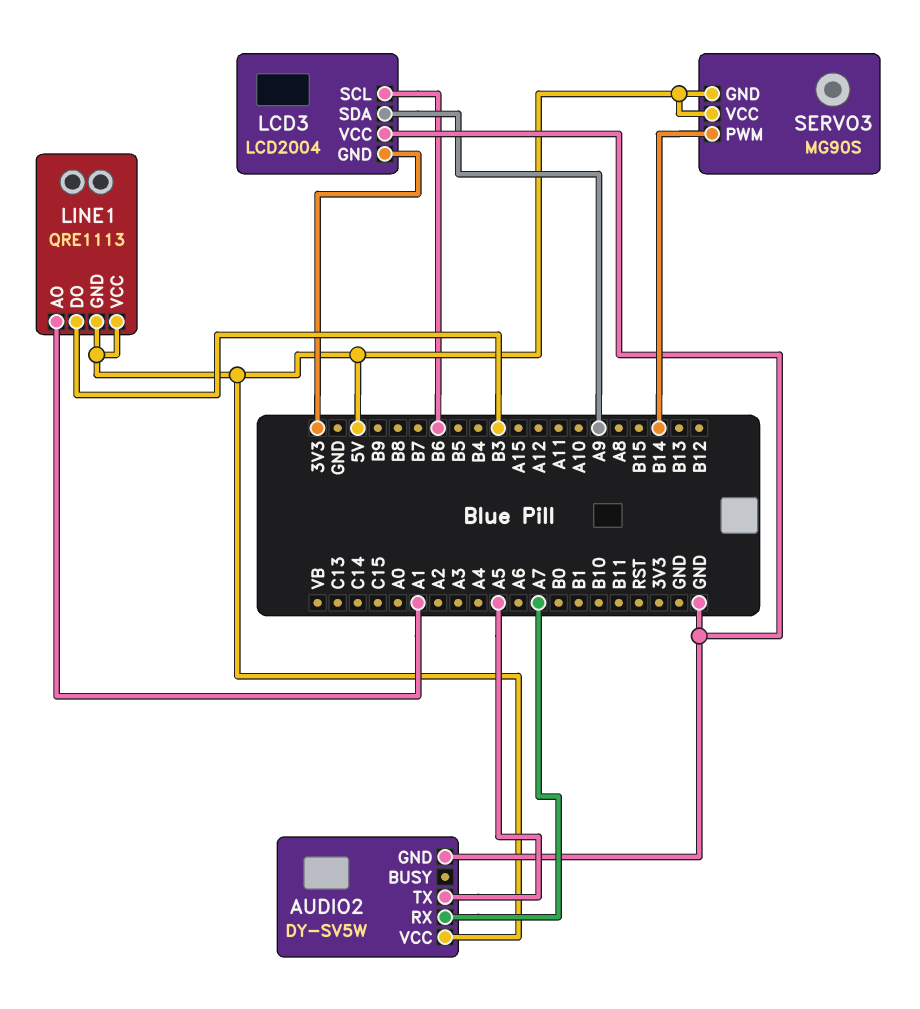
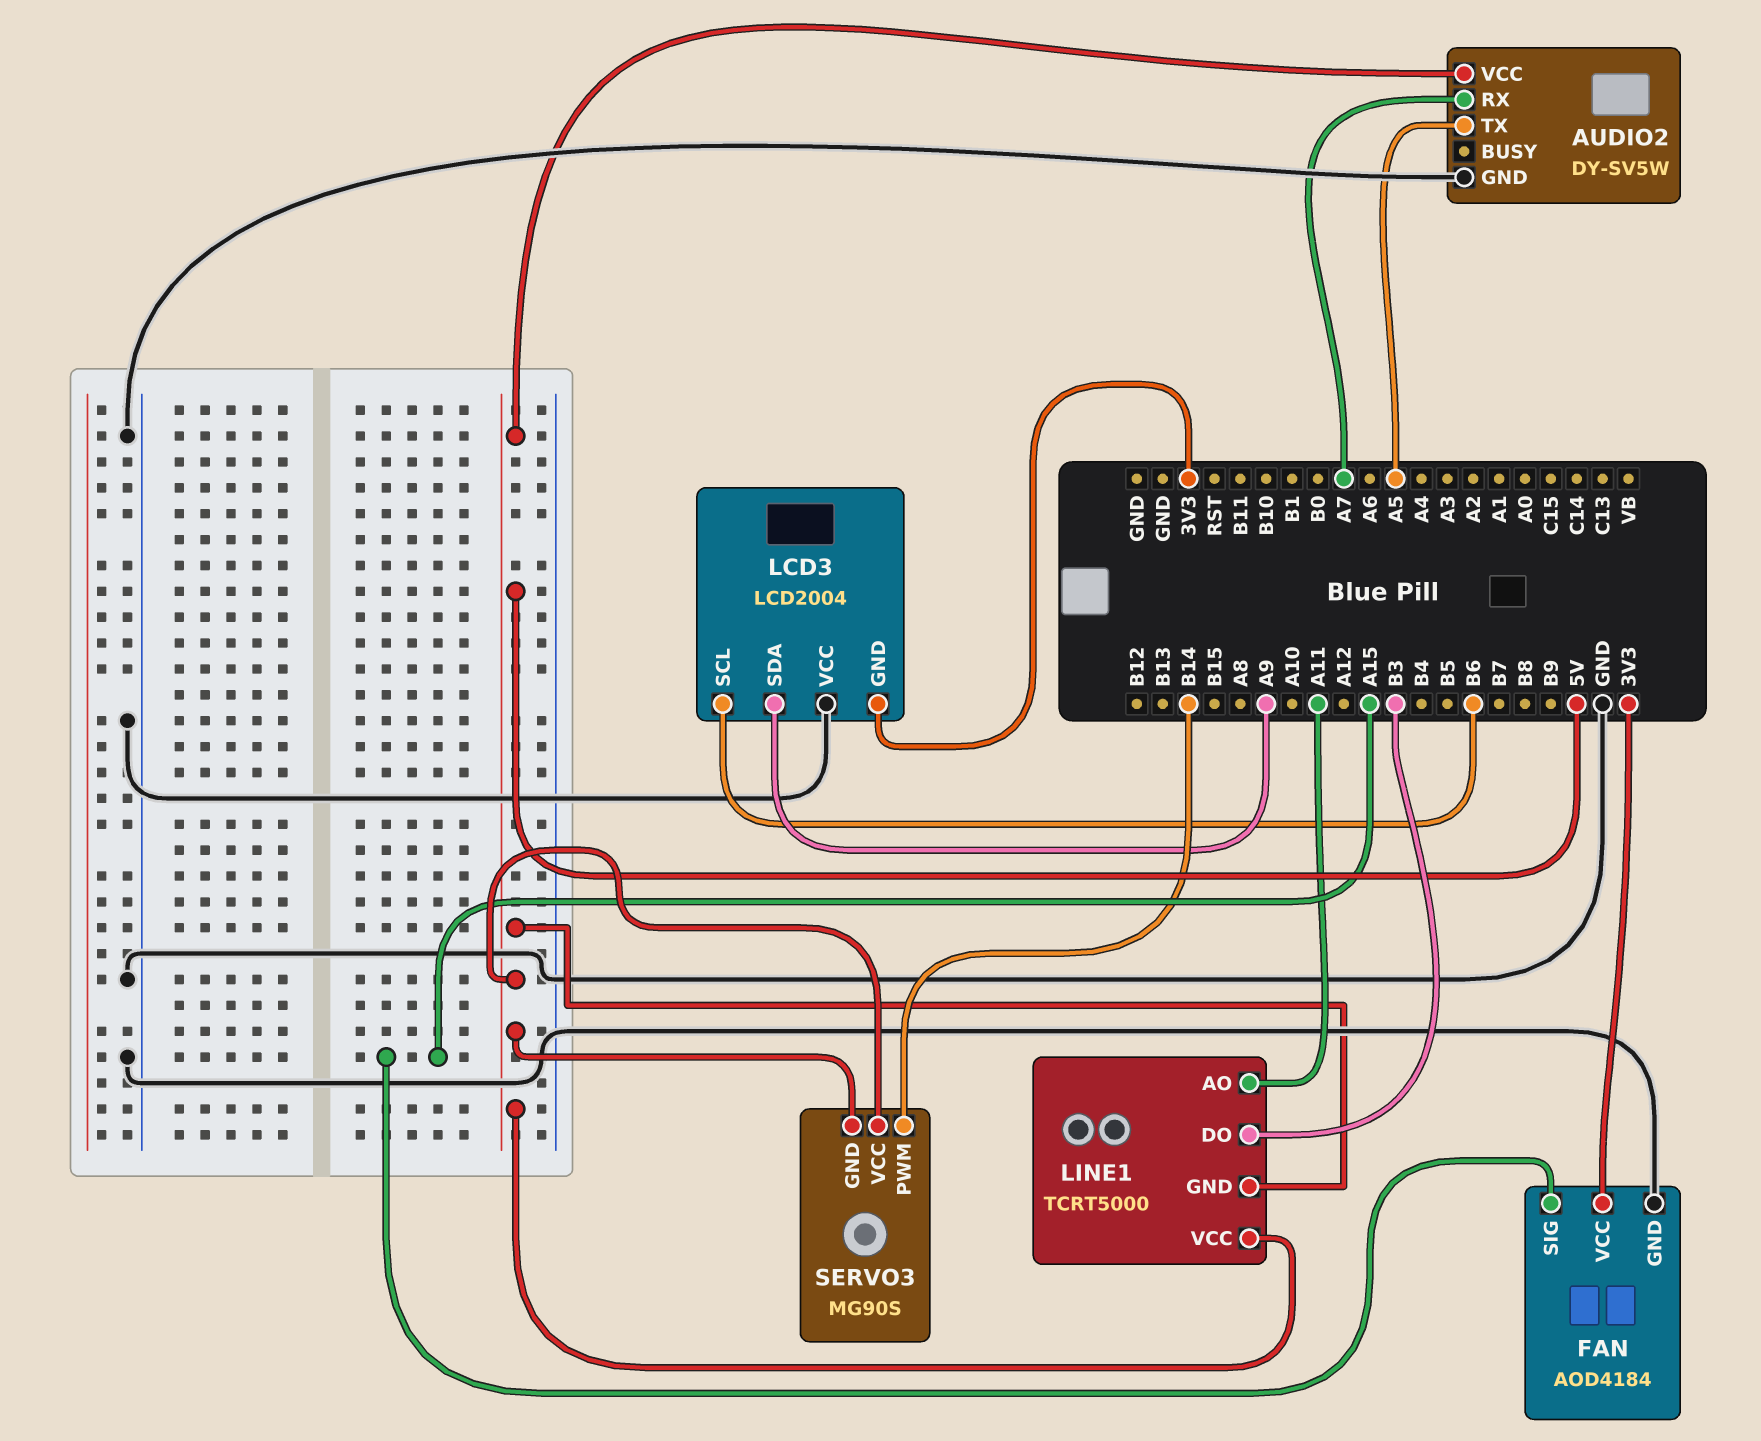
FAN: none -> AOD4184
FAN pin GND: none -> GND
FAN pin SIG: none -> A15
FAN pin VCC: none -> 3V3
LINE1: QRE1113 -> TCRT5000
LINE1 pin AO: A1 -> A11

